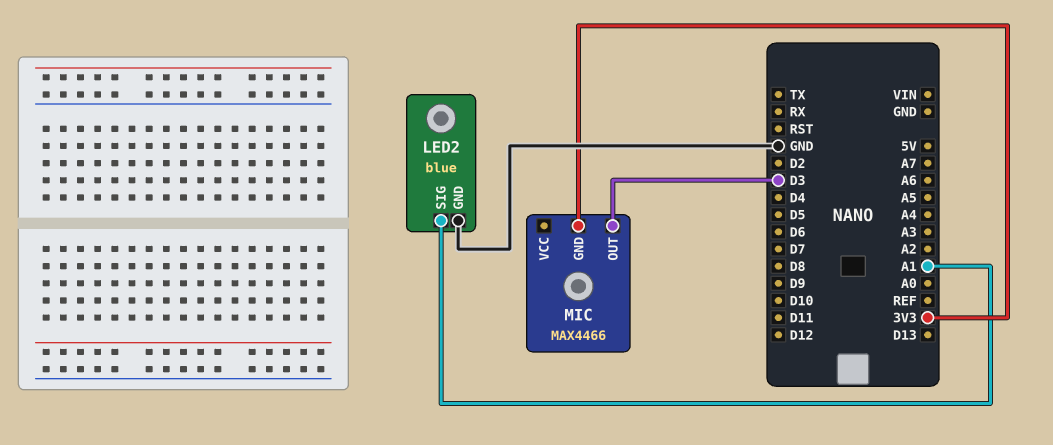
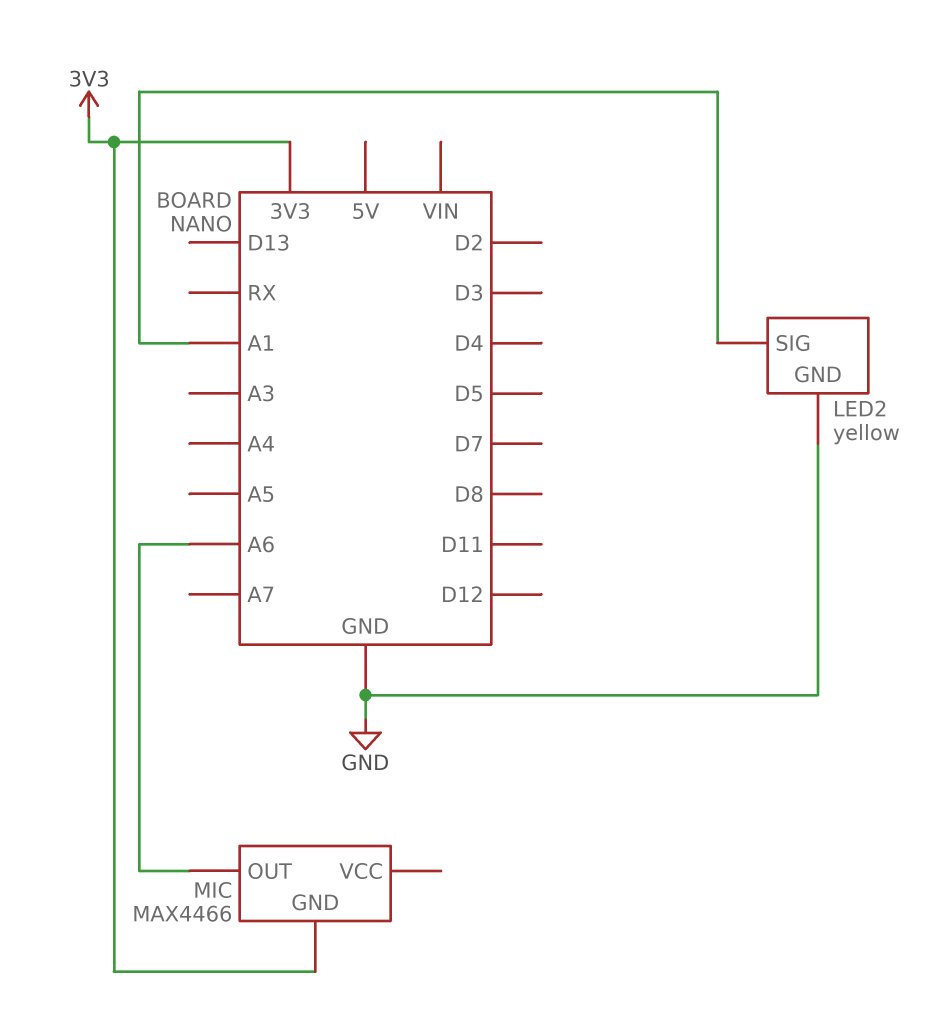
LED2: blue -> yellow
MIC pin OUT: D3 -> A6

